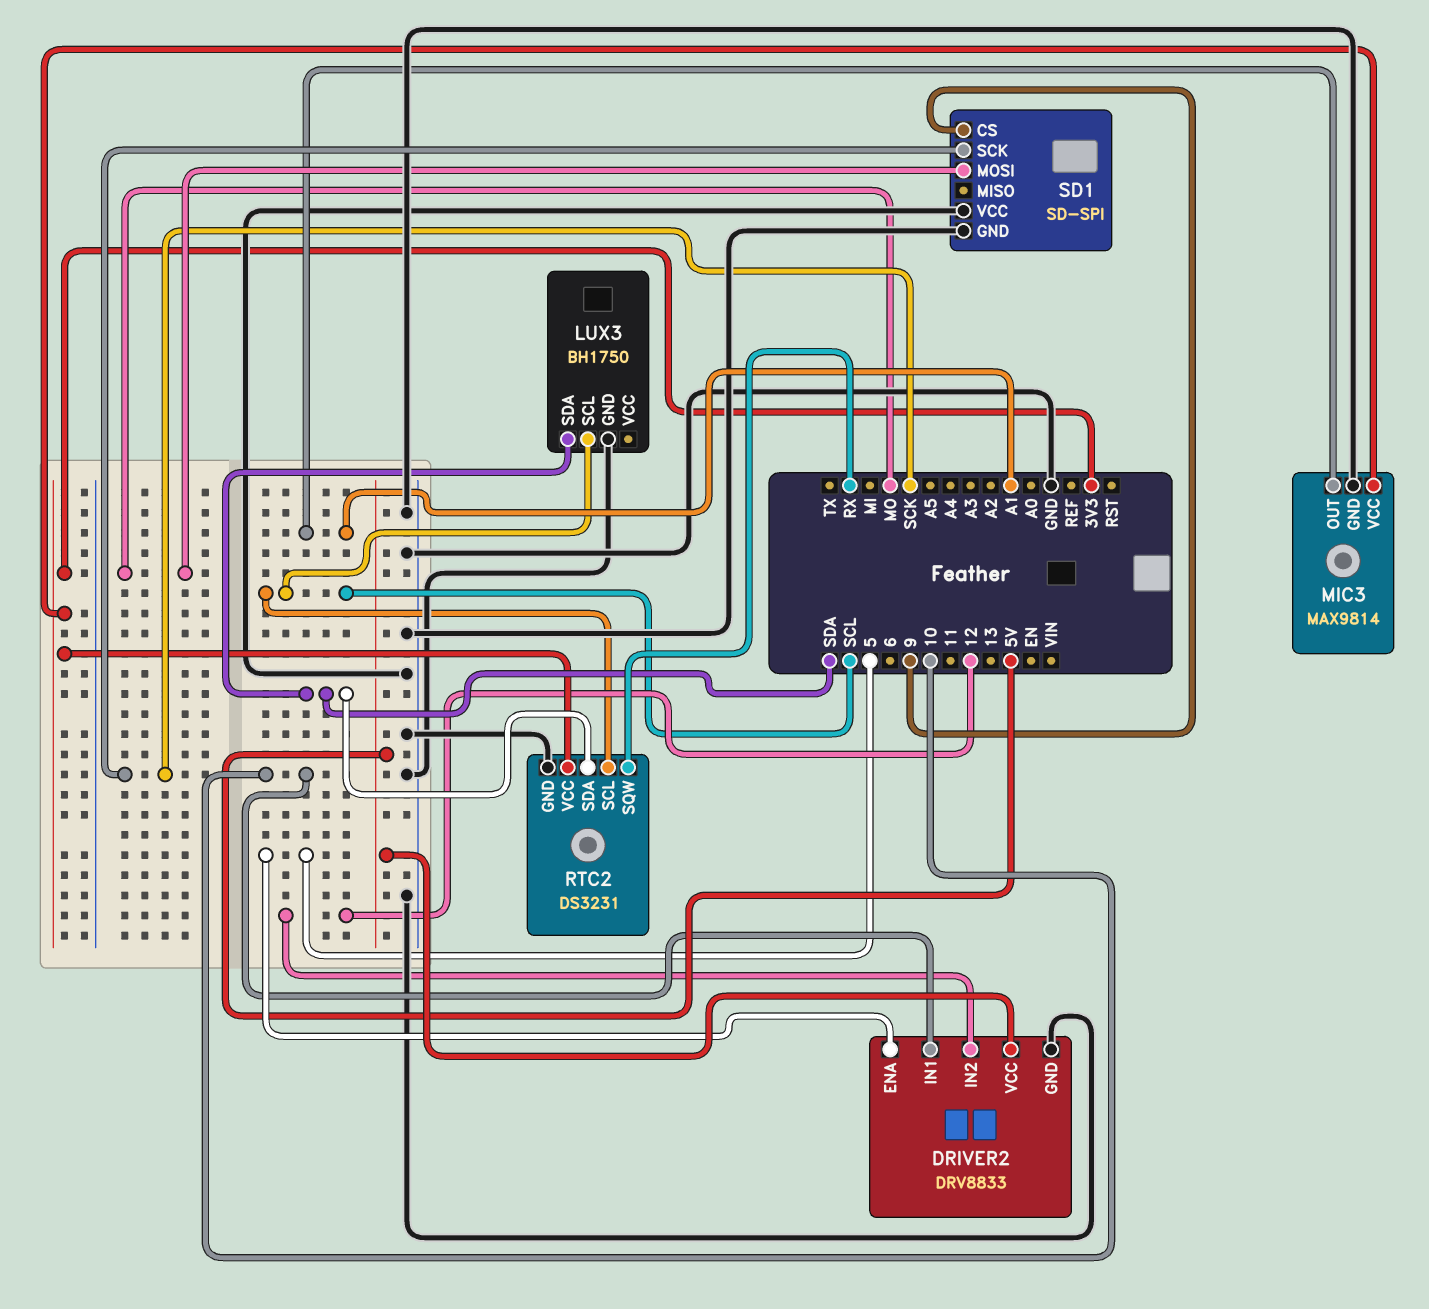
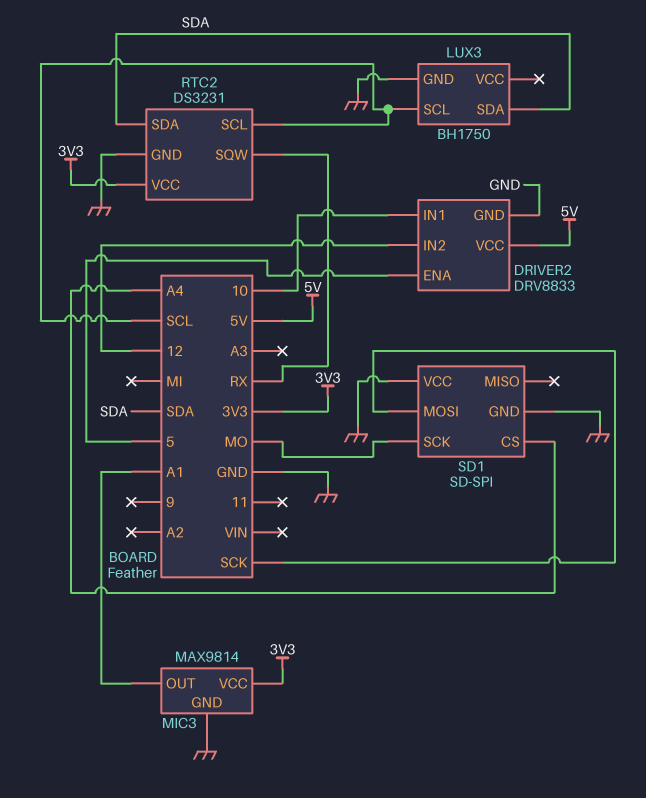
SD1 pin CS: 9 -> A4
SD1 pin MOSI: MO -> SCK
SD1 pin SCK: SCK -> MO

